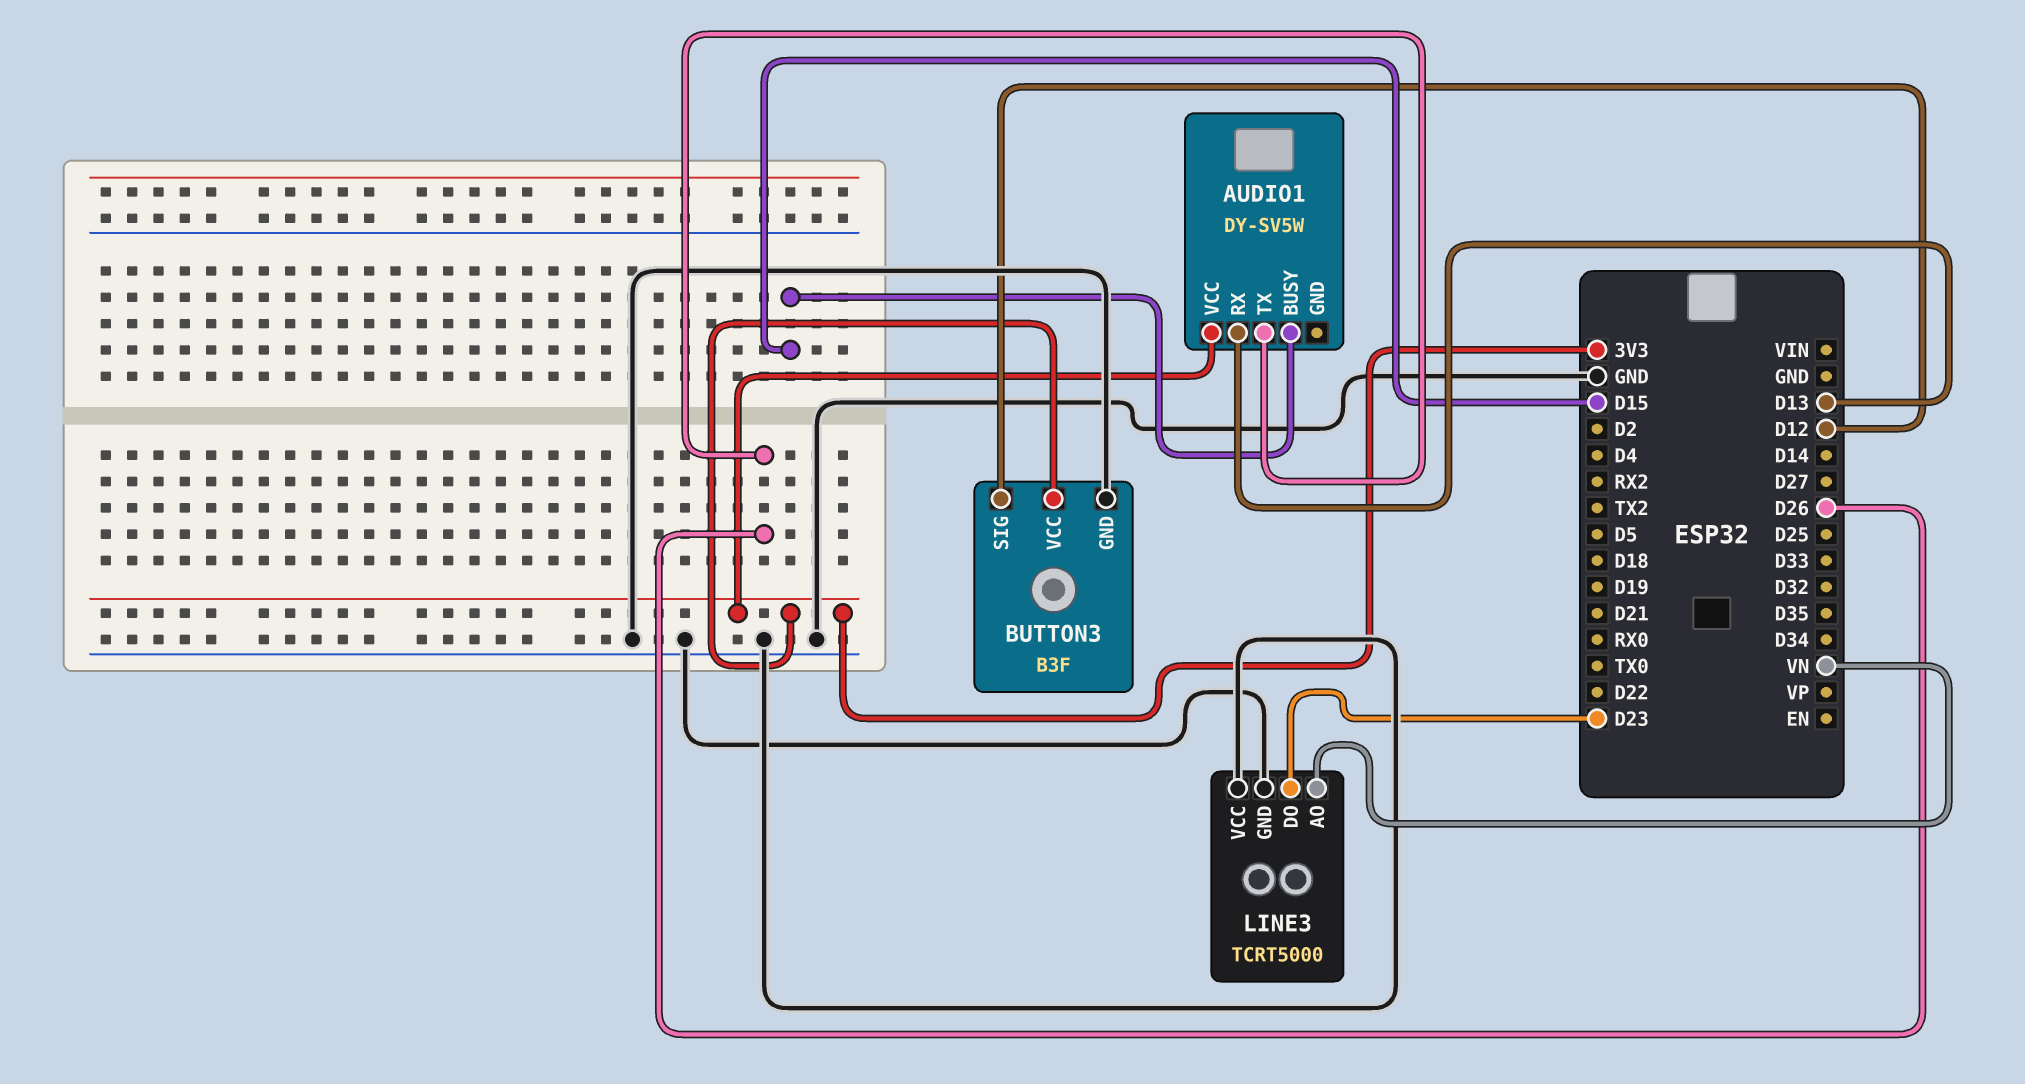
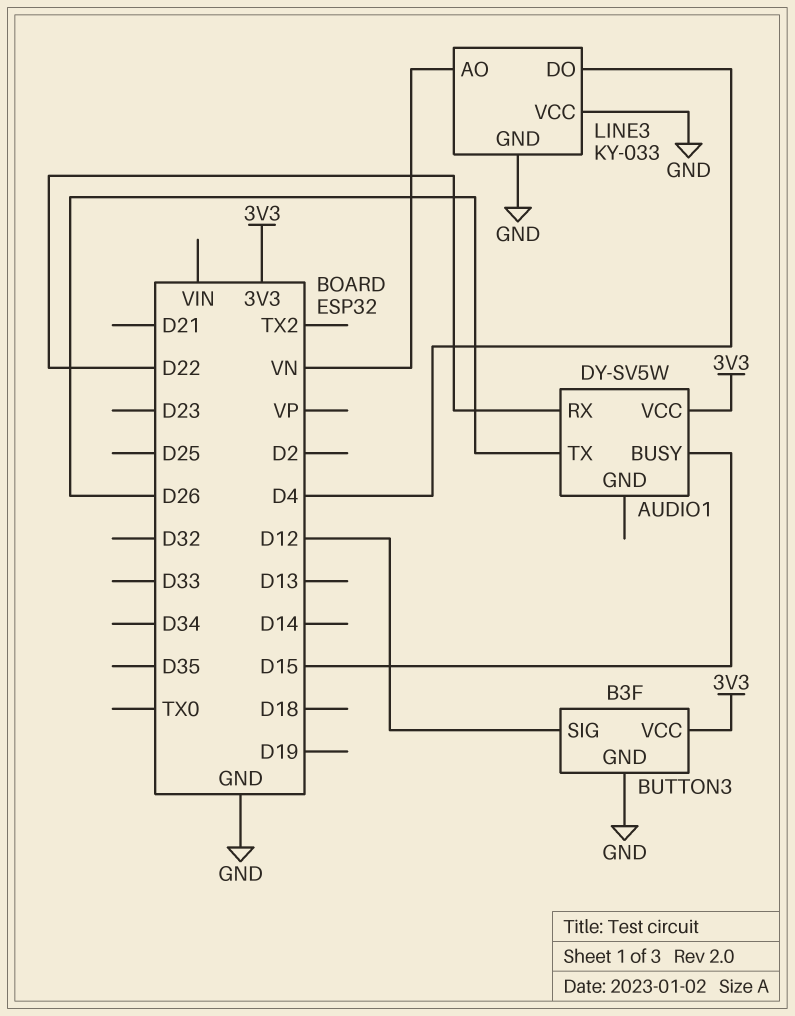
AUDIO1 pin RX: D13 -> D22
LINE3: TCRT5000 -> KY-033
LINE3 pin DO: D23 -> D4

